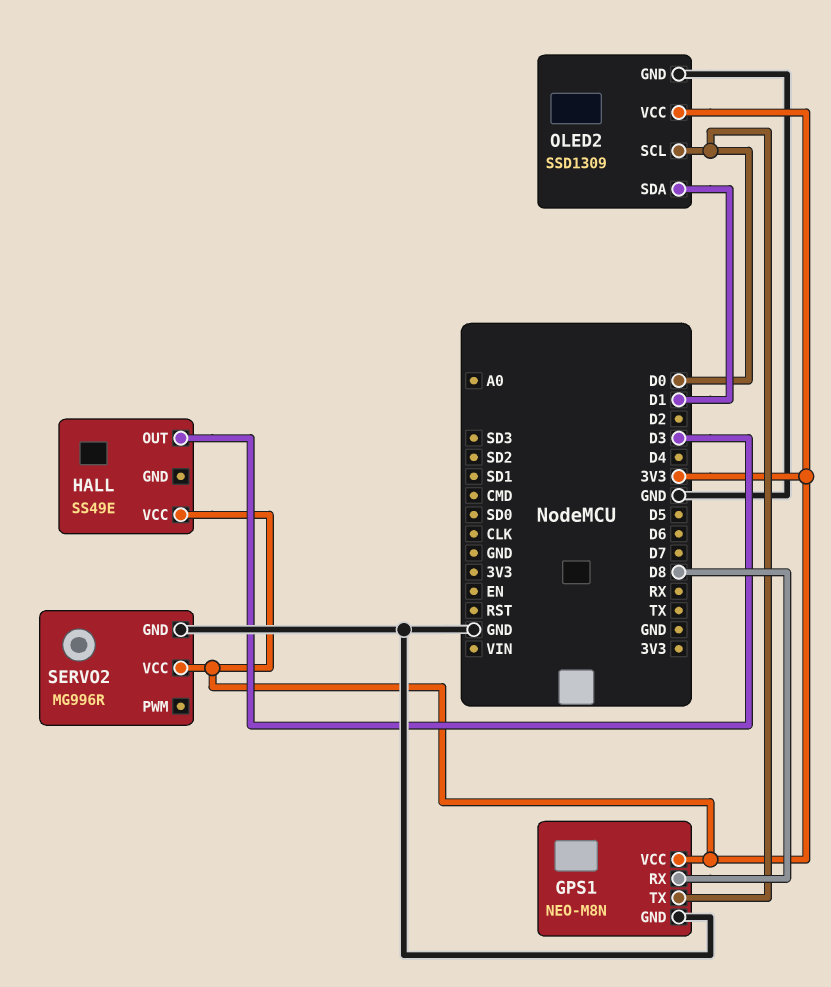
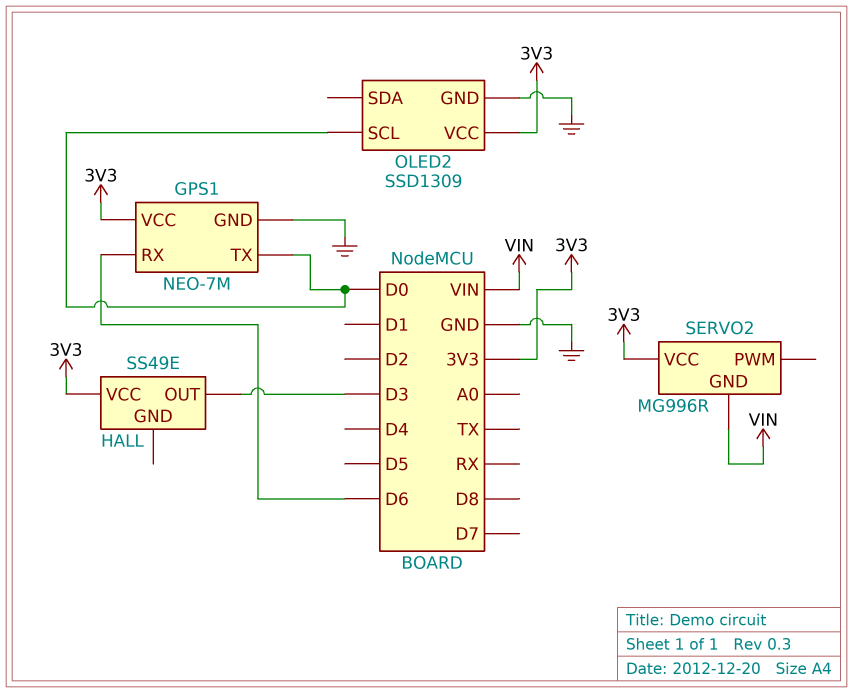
GPS1: NEO-M8N -> NEO-7M
GPS1 pin RX: D8 -> D6
OLED2 pin SDA: D1 -> none
SERVO2 pin GND: GND -> VIN

